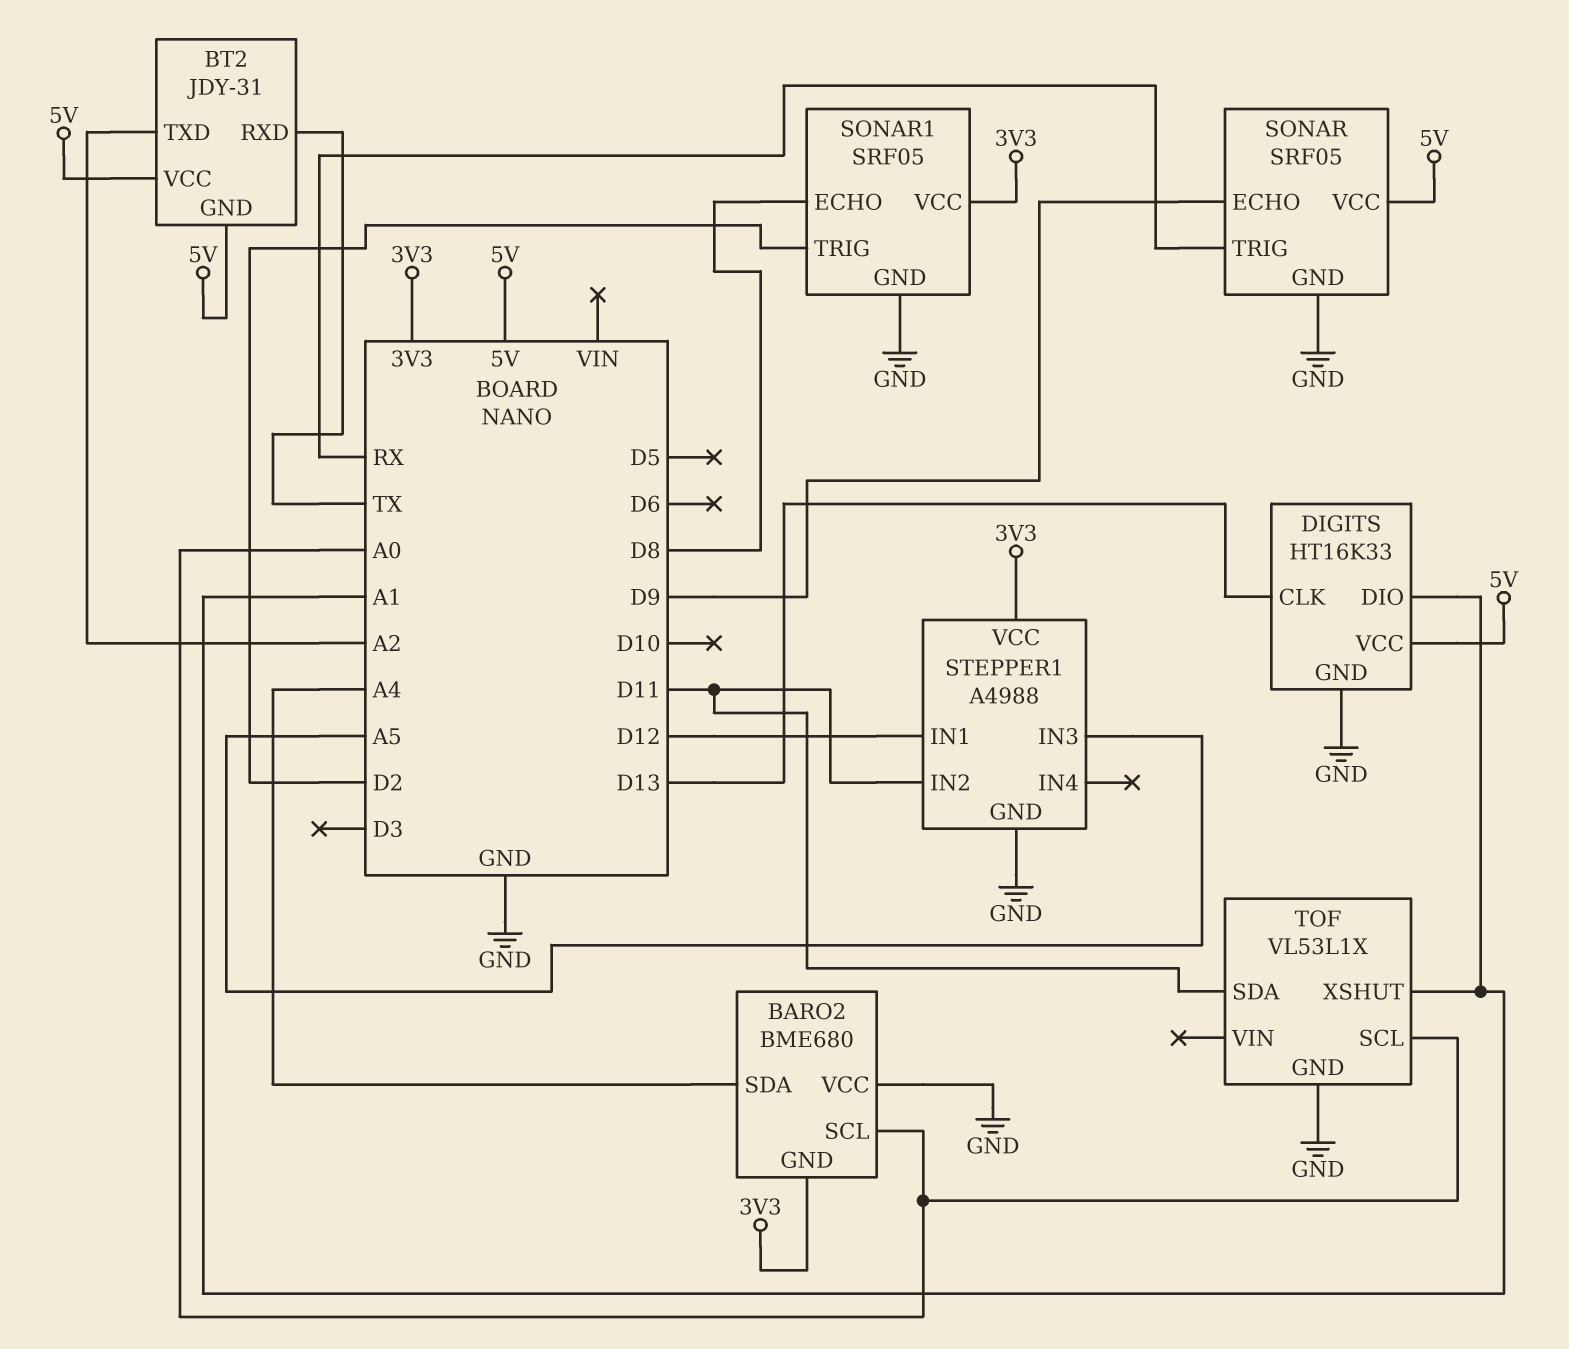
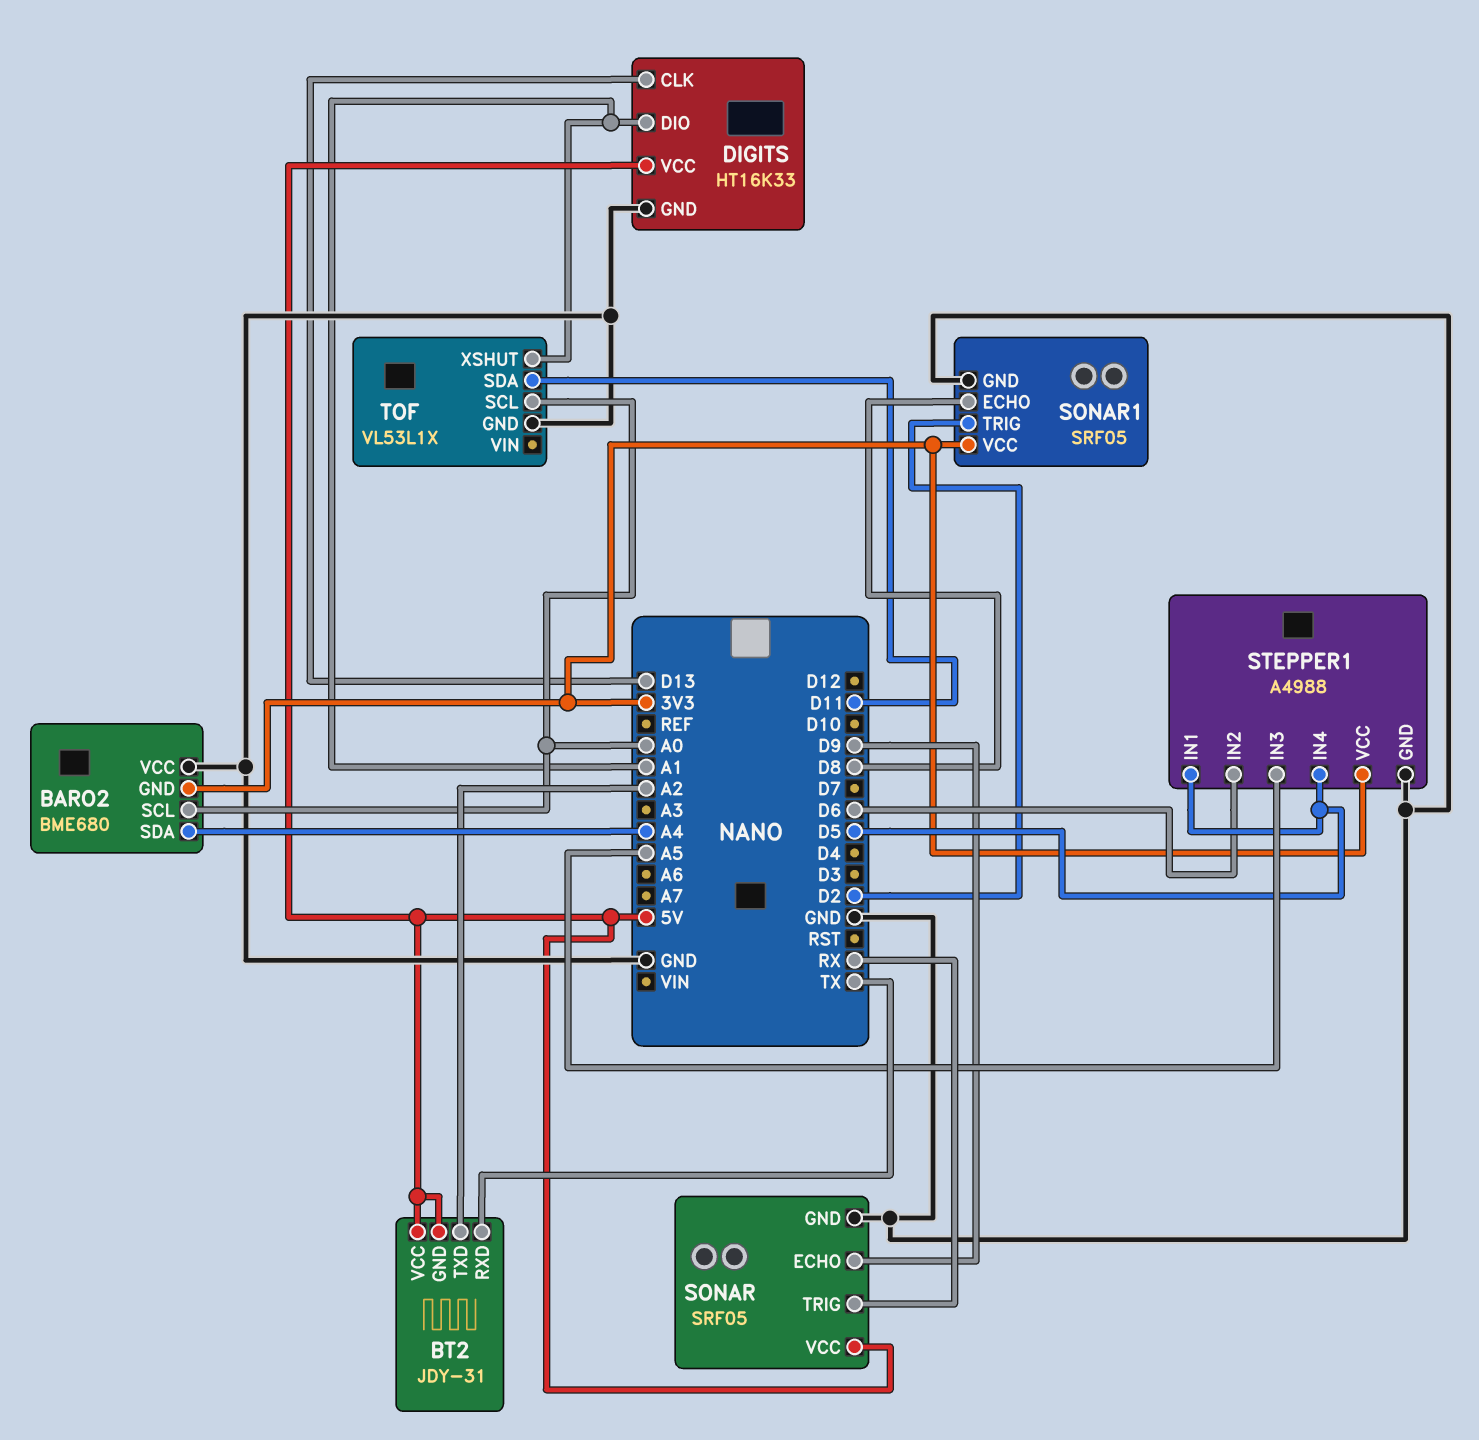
STEPPER1 pin IN1: D12 -> D5
STEPPER1 pin IN2: D11 -> D6
STEPPER1 pin IN4: none -> D5

